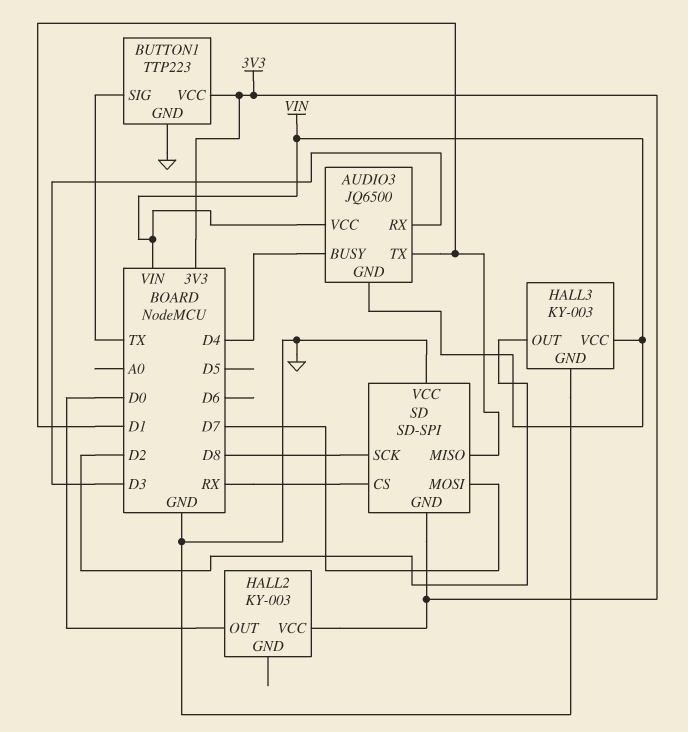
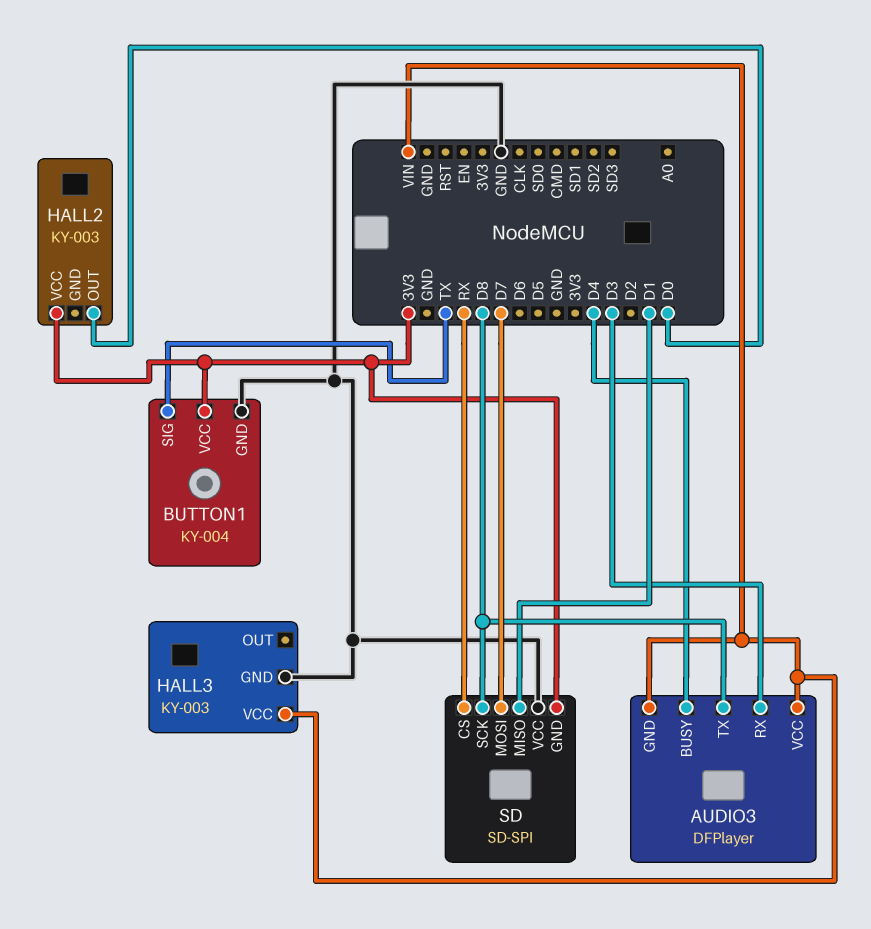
AUDIO3: JQ6500 -> DFPlayer
AUDIO3 pin TX: D1 -> D8
BUTTON1: TTP223 -> KY-004
HALL3 pin OUT: D2 -> none

